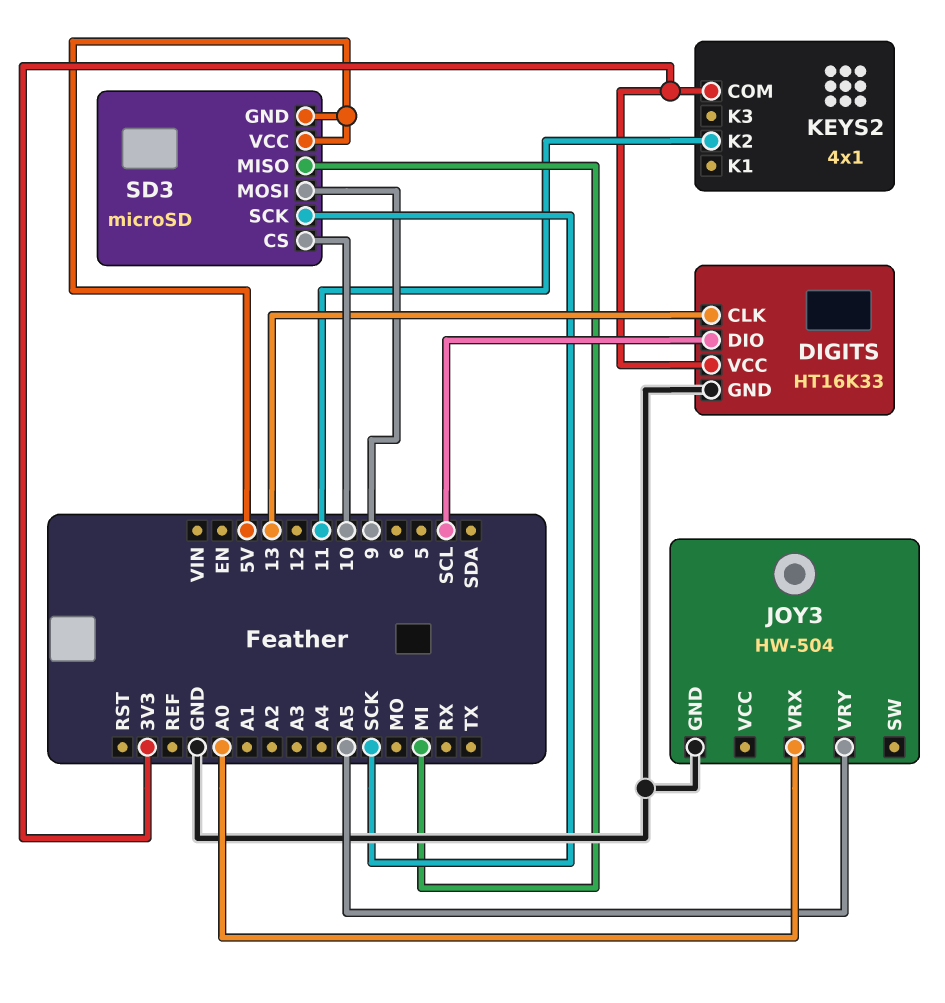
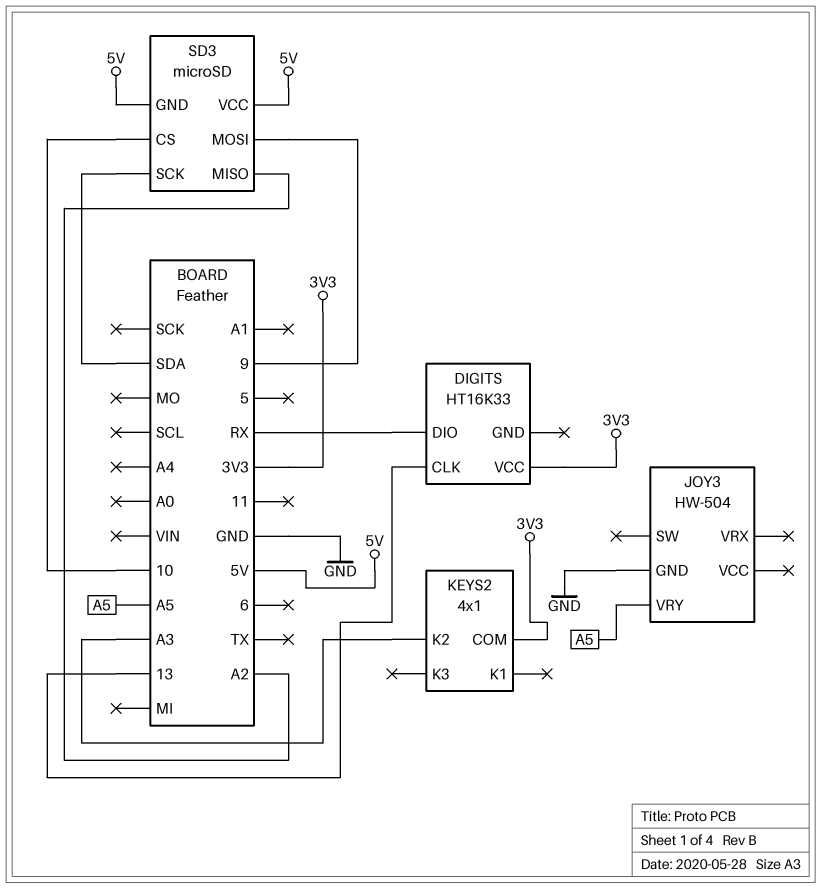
DIGITS pin DIO: SCL -> RX
DIGITS pin GND: GND -> none
JOY3 pin VRX: A0 -> none
KEYS2 pin K2: 11 -> A3
SD3 pin MISO: MI -> A2
SD3 pin SCK: SCK -> SDA

